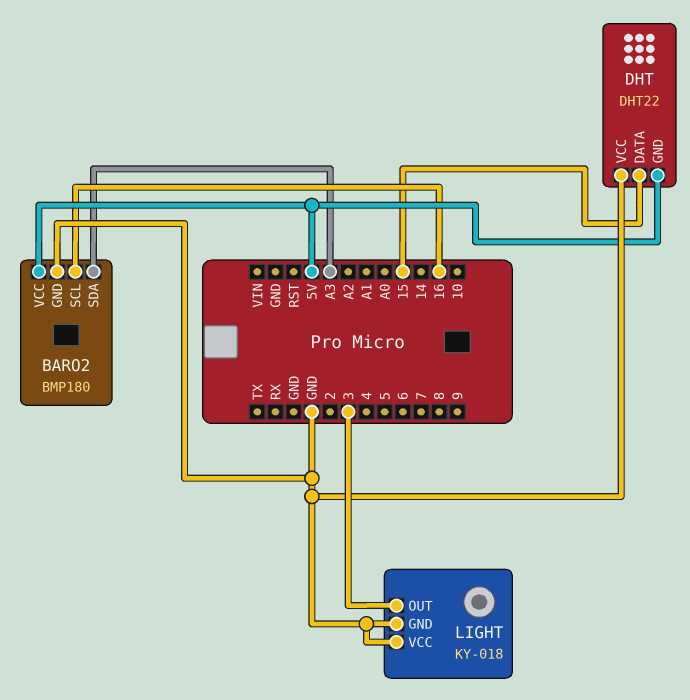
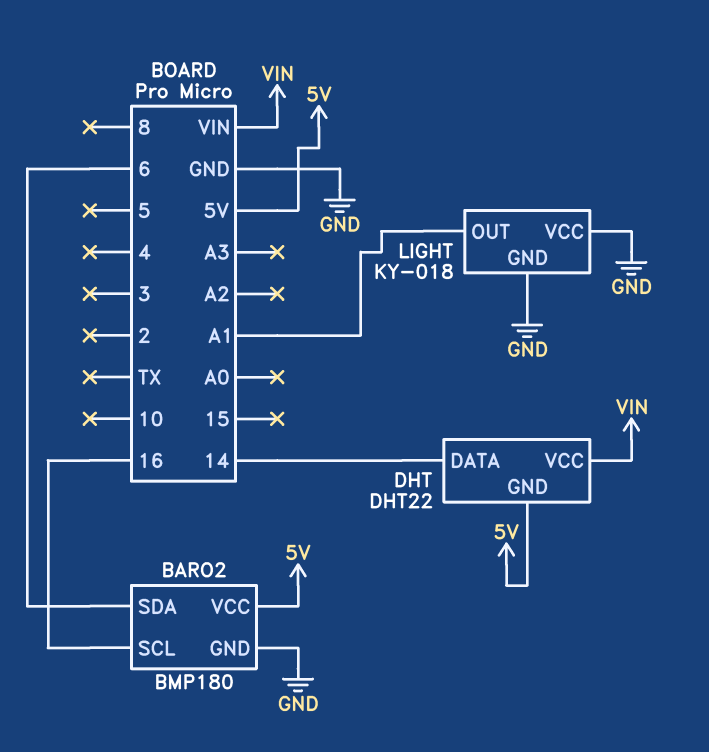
BARO2 pin SDA: A3 -> 6
DHT pin DATA: 15 -> 14
DHT pin VCC: GND -> VIN
LIGHT pin OUT: 3 -> A1

